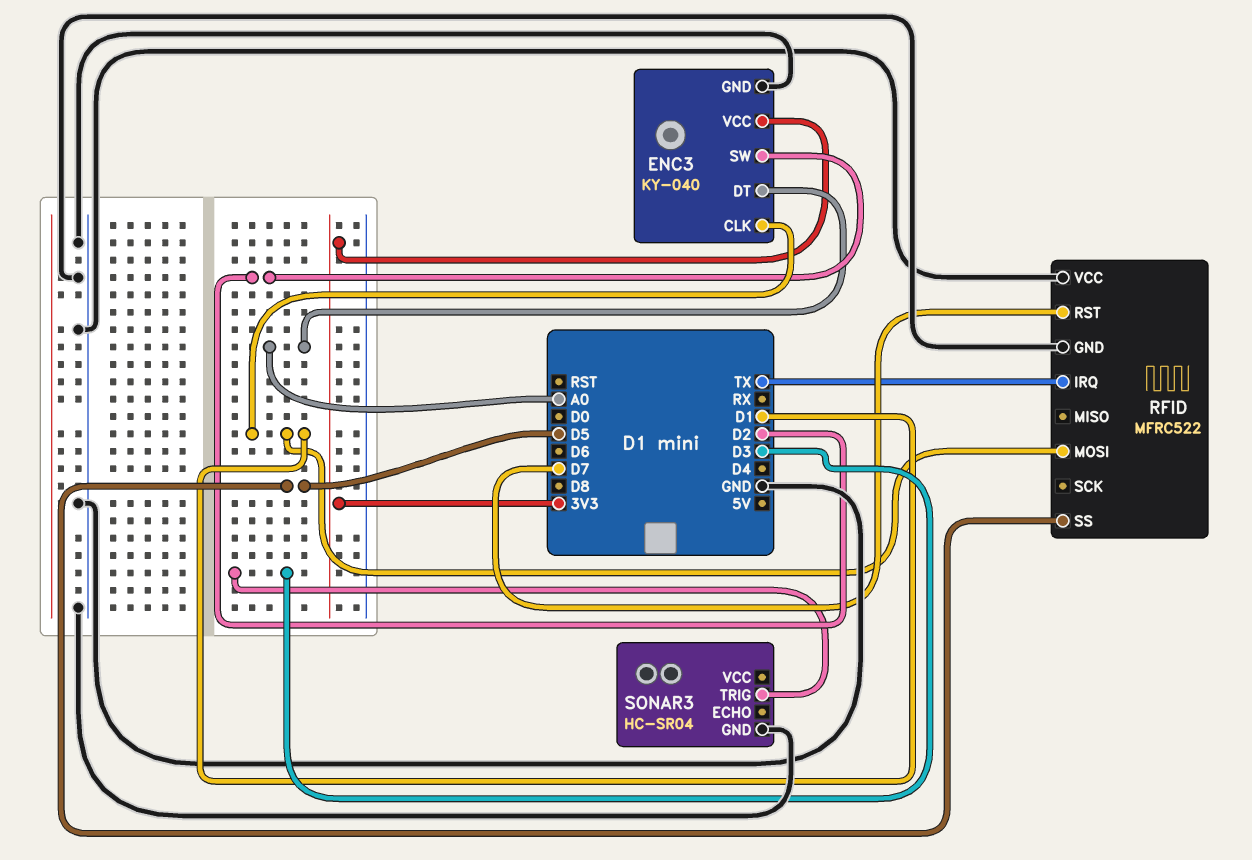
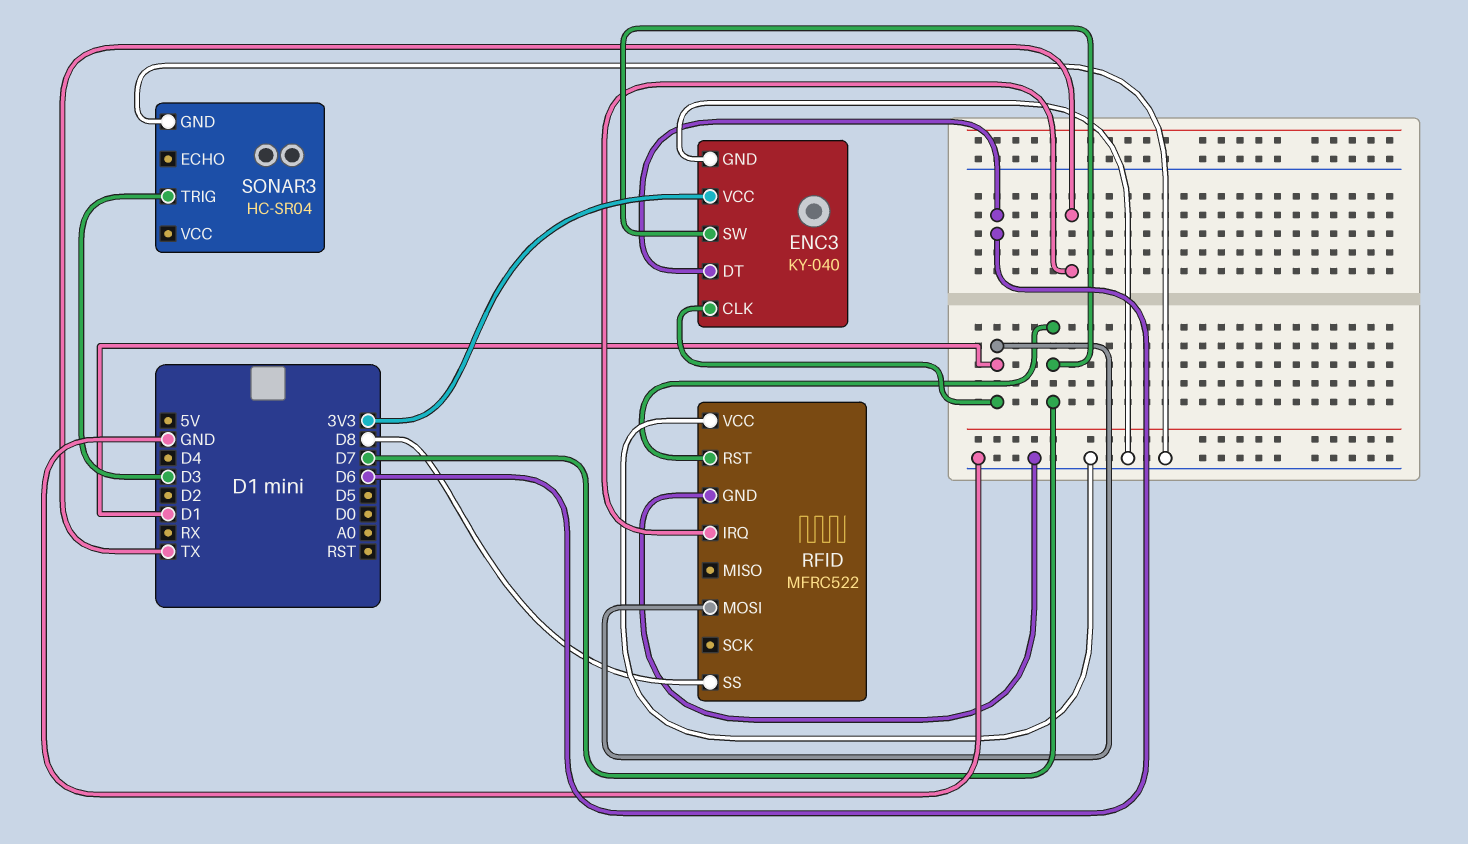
ENC3 pin DT: A0 -> D6
ENC3 pin SW: D2 -> D7
RFID pin SS: D5 -> D8

